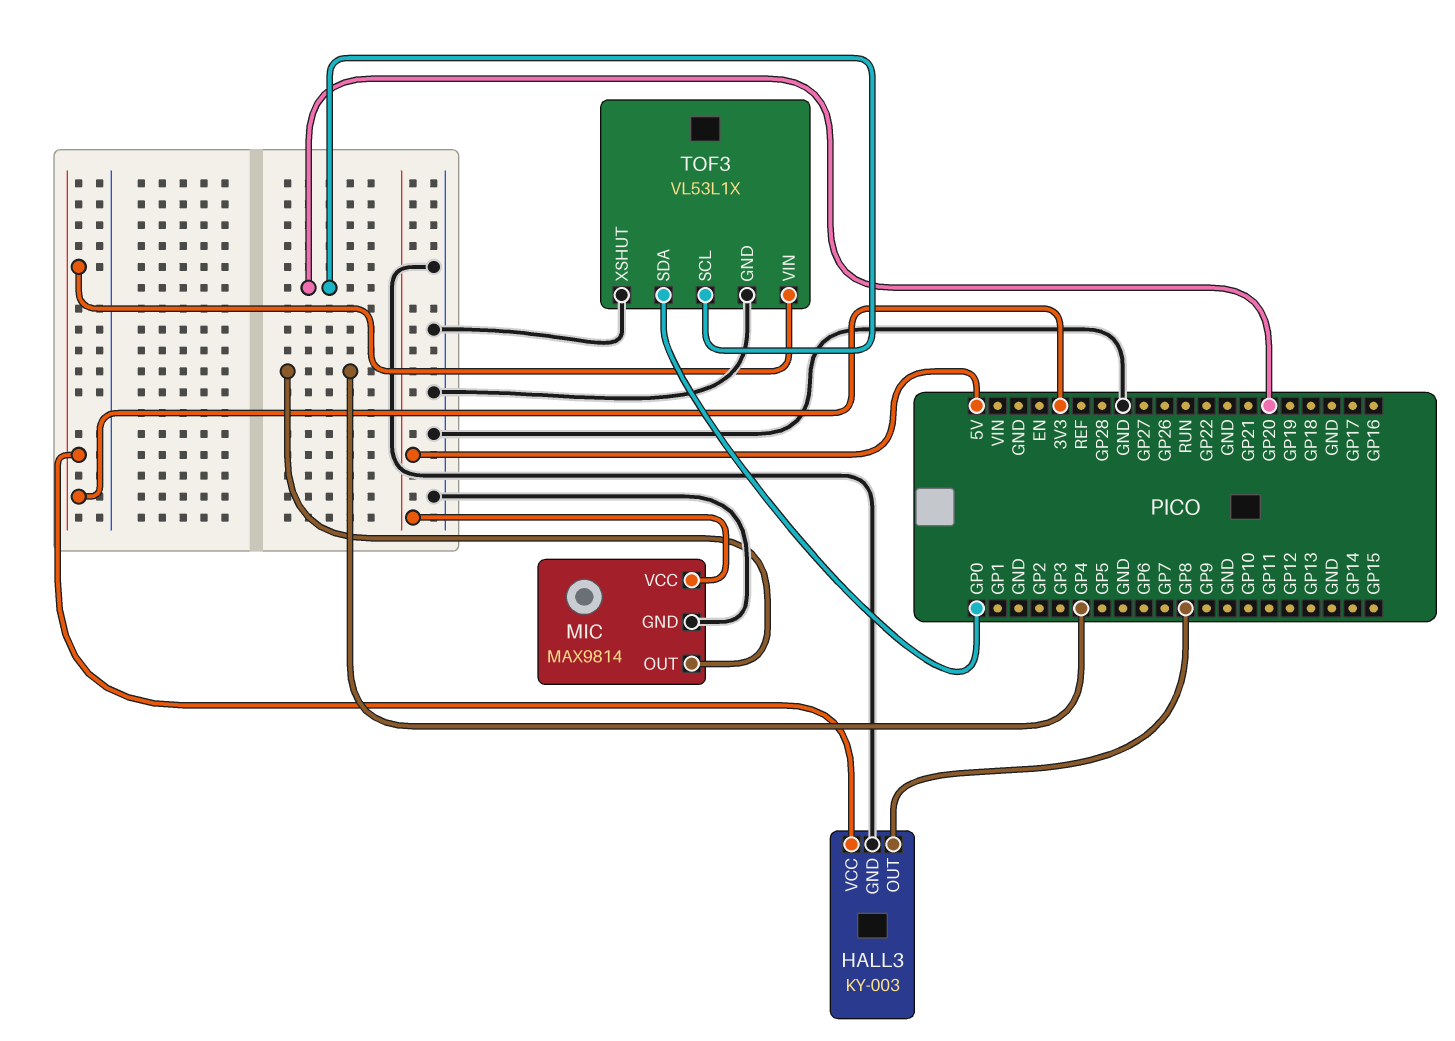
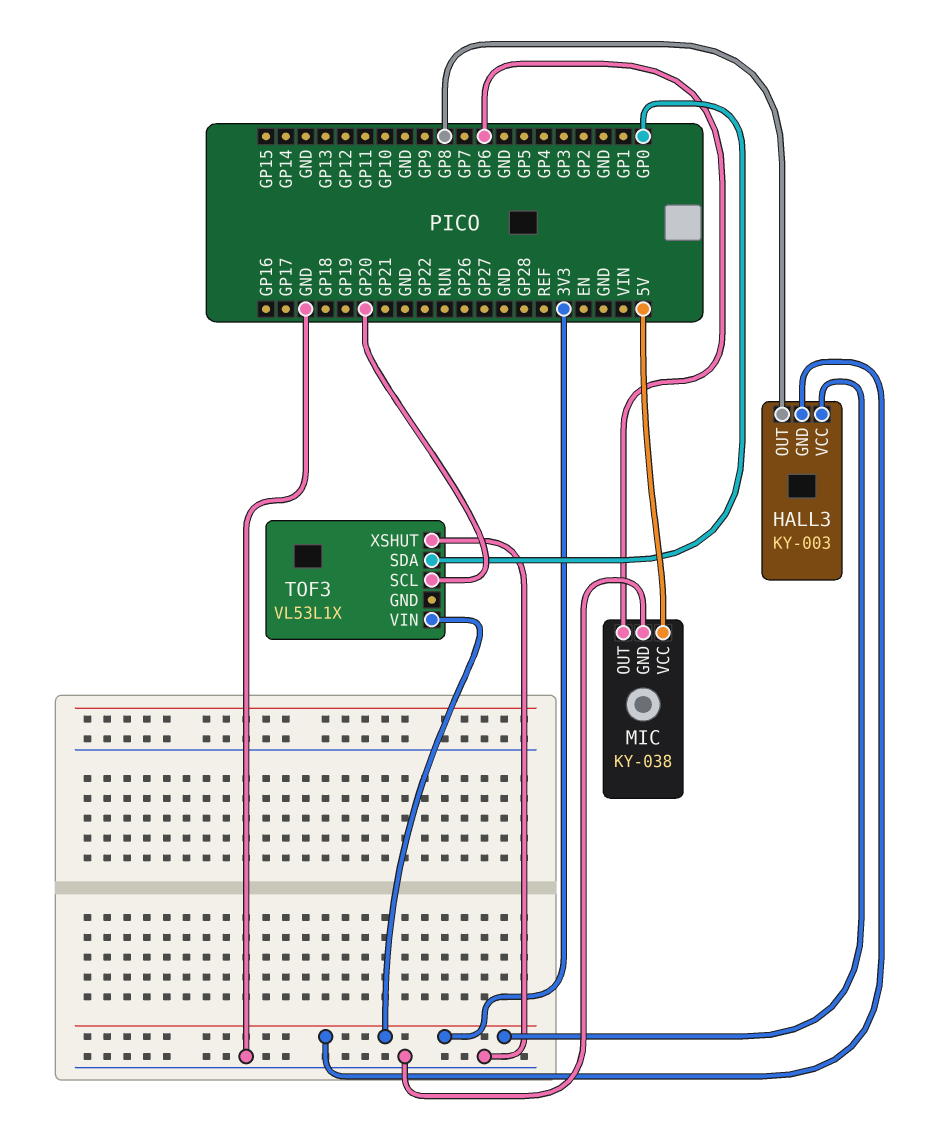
HALL3 pin GND: GND -> 3V3
MIC: MAX9814 -> KY-038
MIC pin OUT: GP4 -> GP6
TOF3 pin GND: GND -> none

